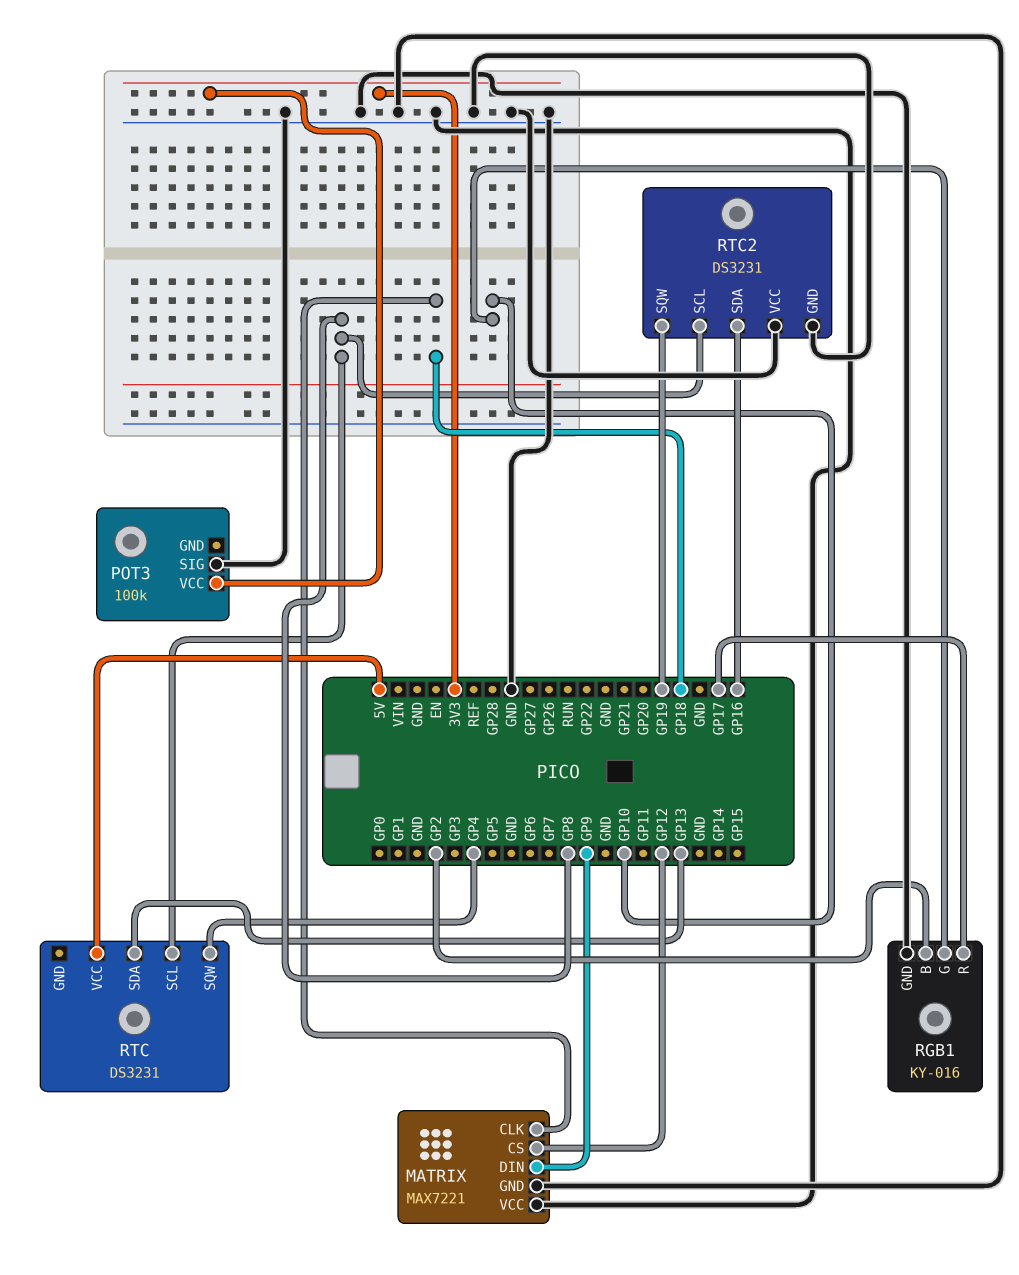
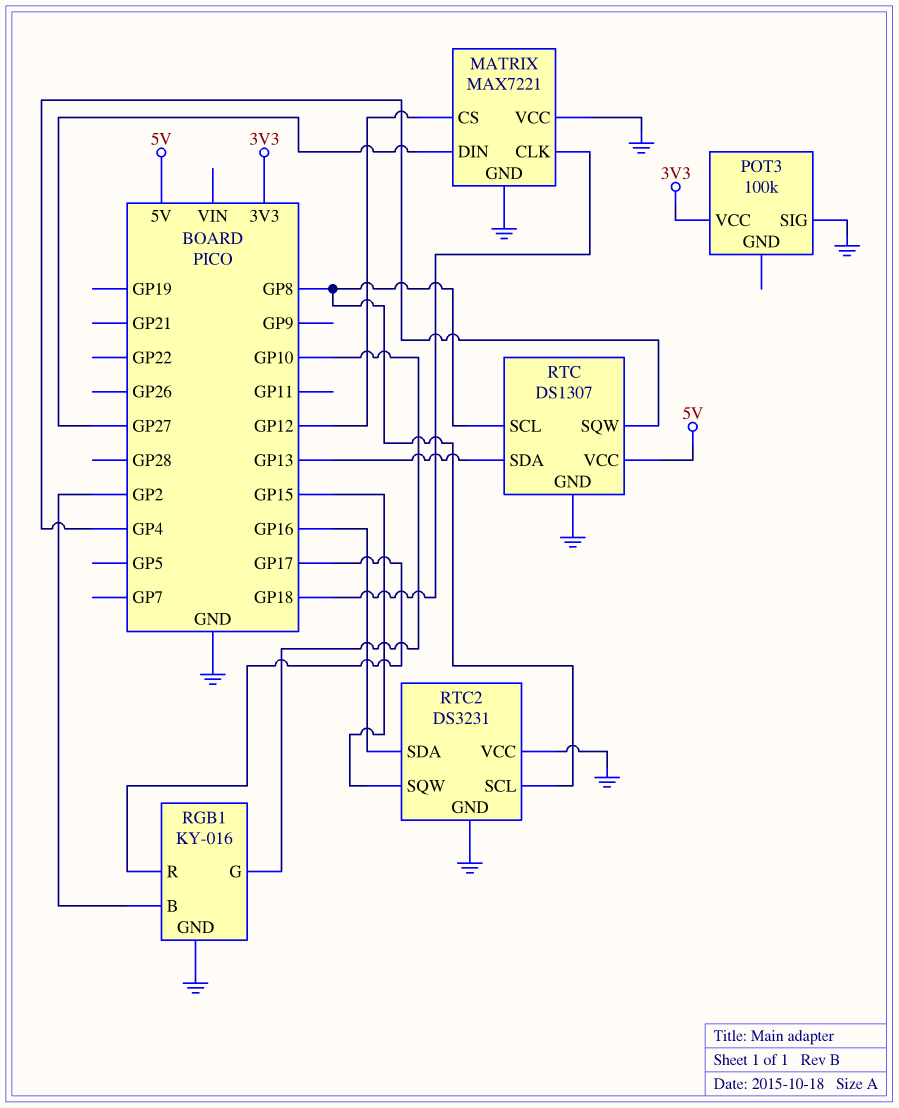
MATRIX pin DIN: GP9 -> GP27
RTC: DS3231 -> DS1307
RTC pin GND: none -> GND
RTC2 pin SQW: GP19 -> GP15

